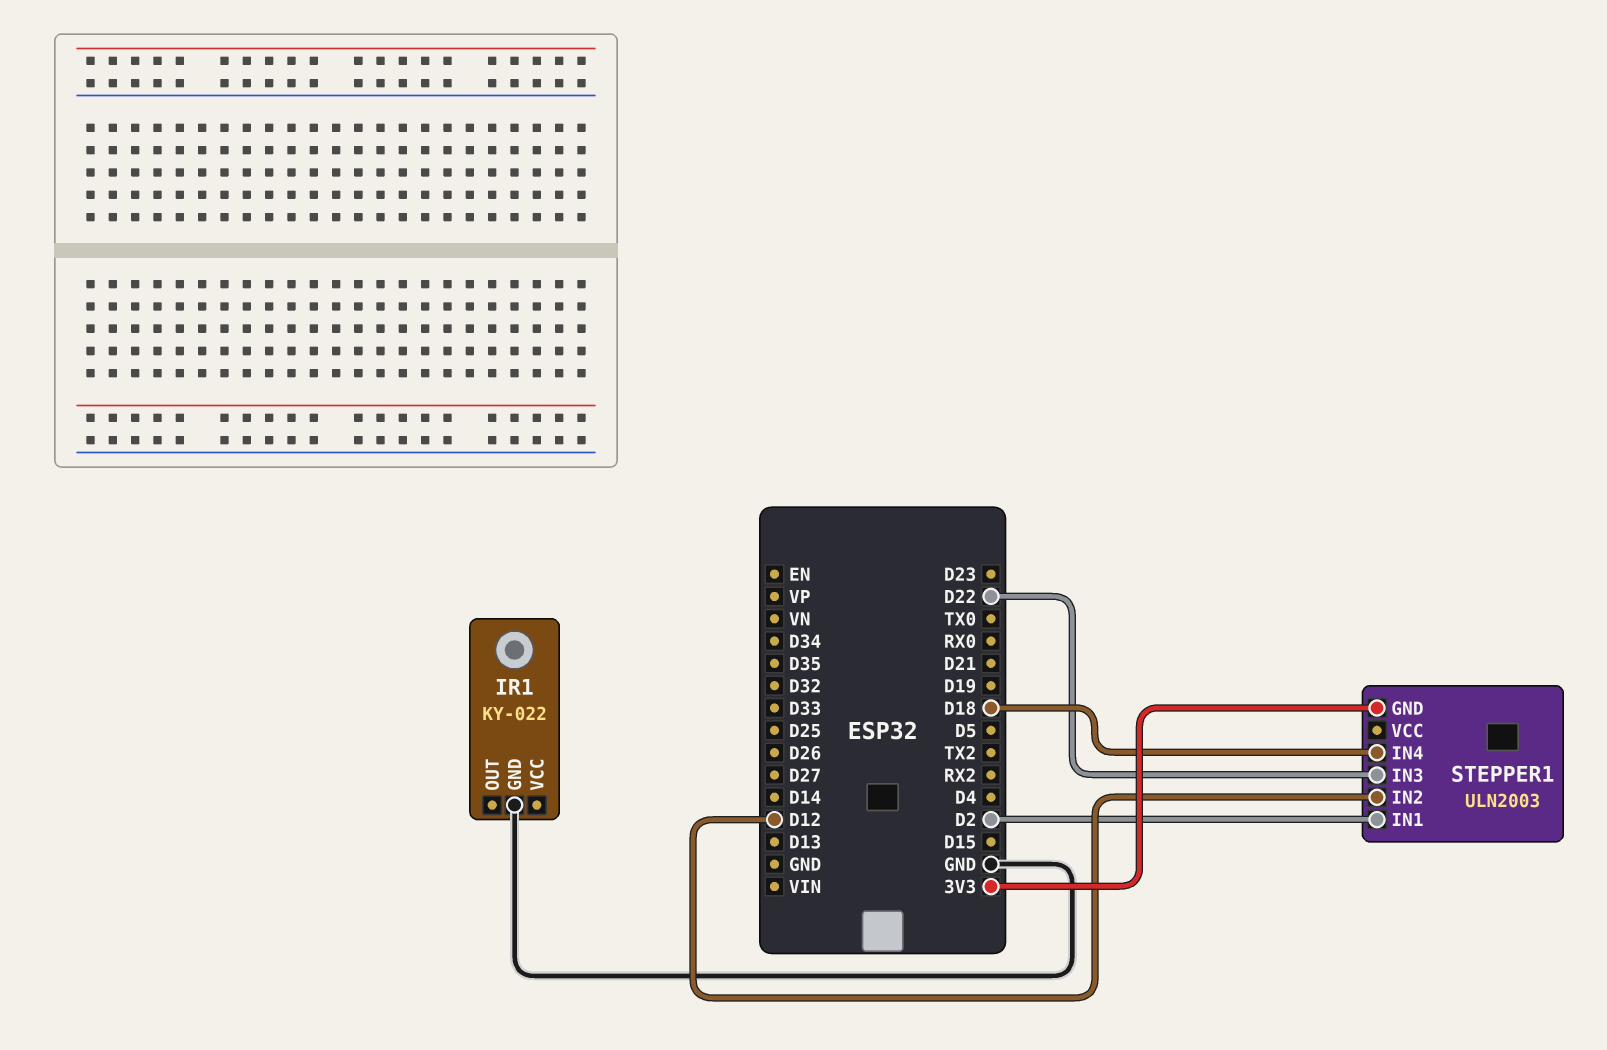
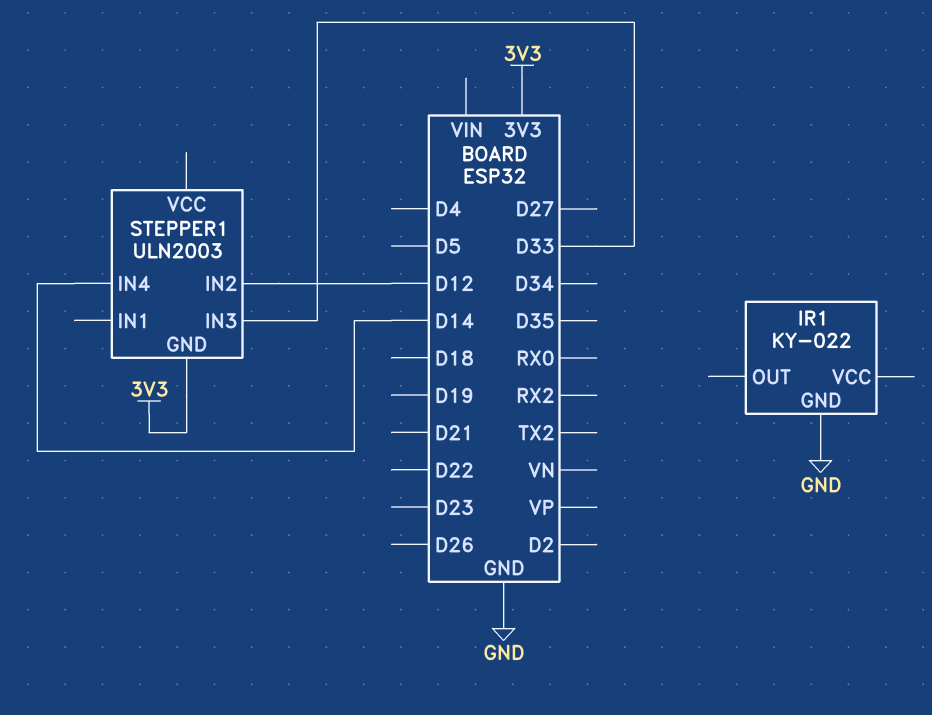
STEPPER1 pin IN1: D2 -> none
STEPPER1 pin IN3: D22 -> D33
STEPPER1 pin IN4: D18 -> D14

